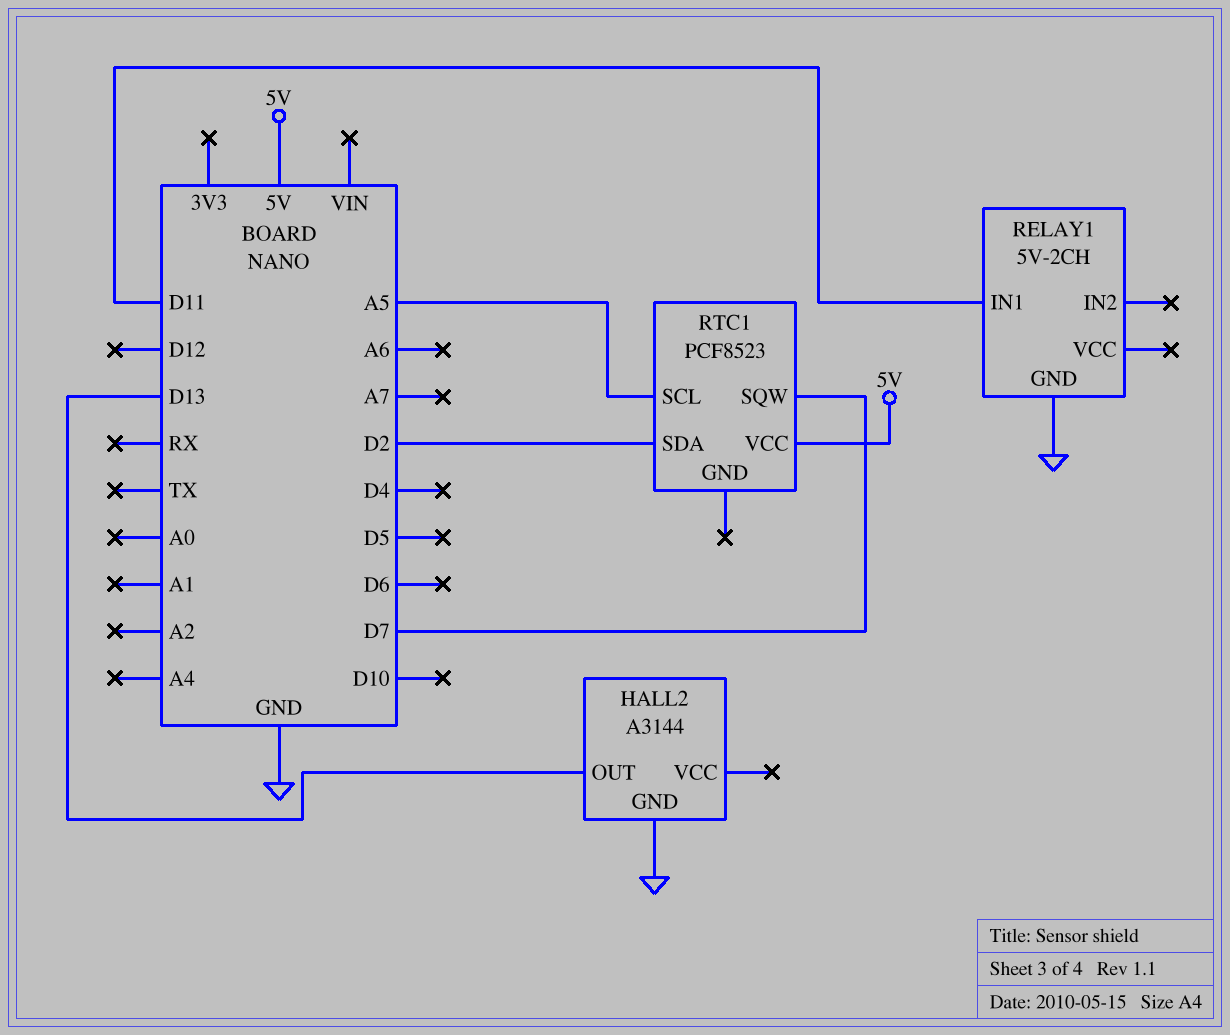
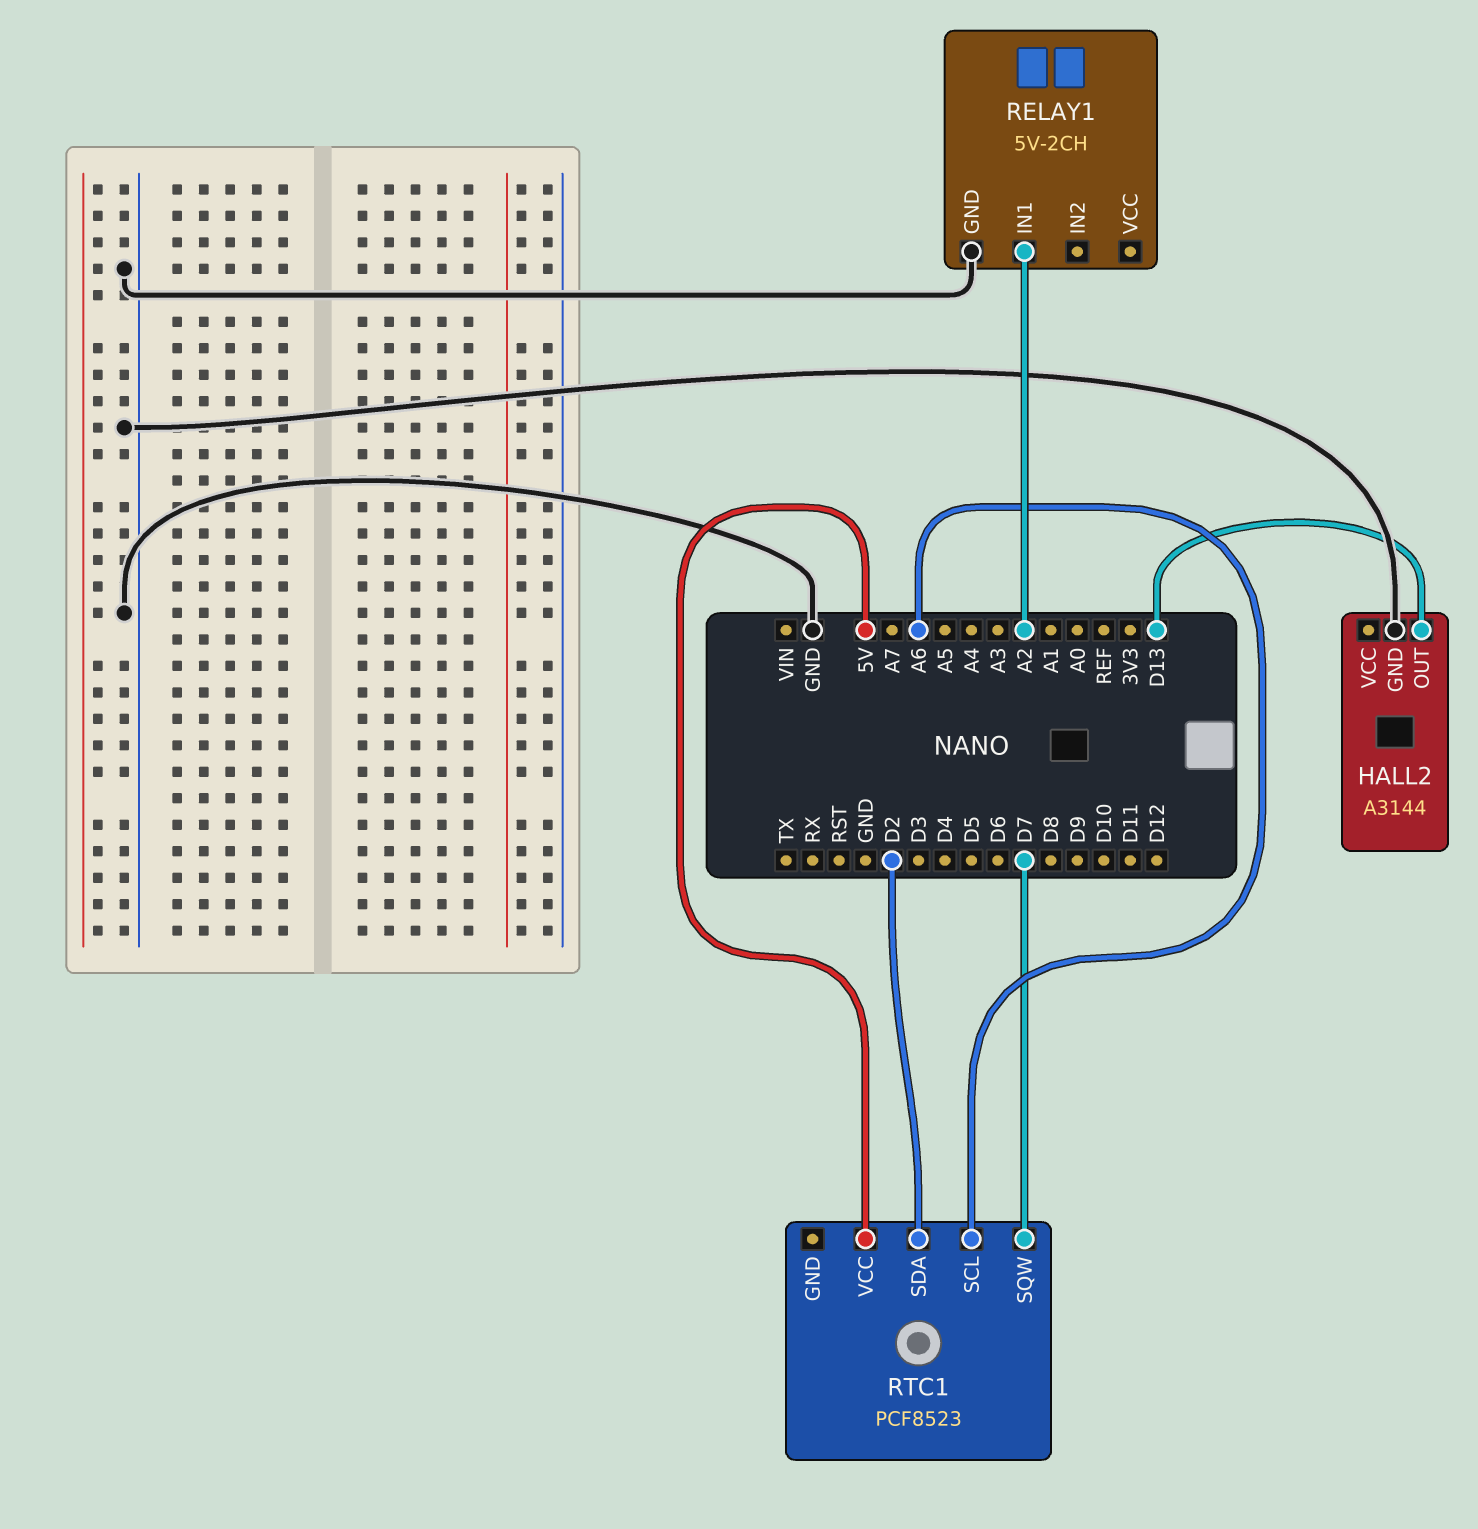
RELAY1 pin IN1: D11 -> A2
RTC1 pin SCL: A5 -> A6

